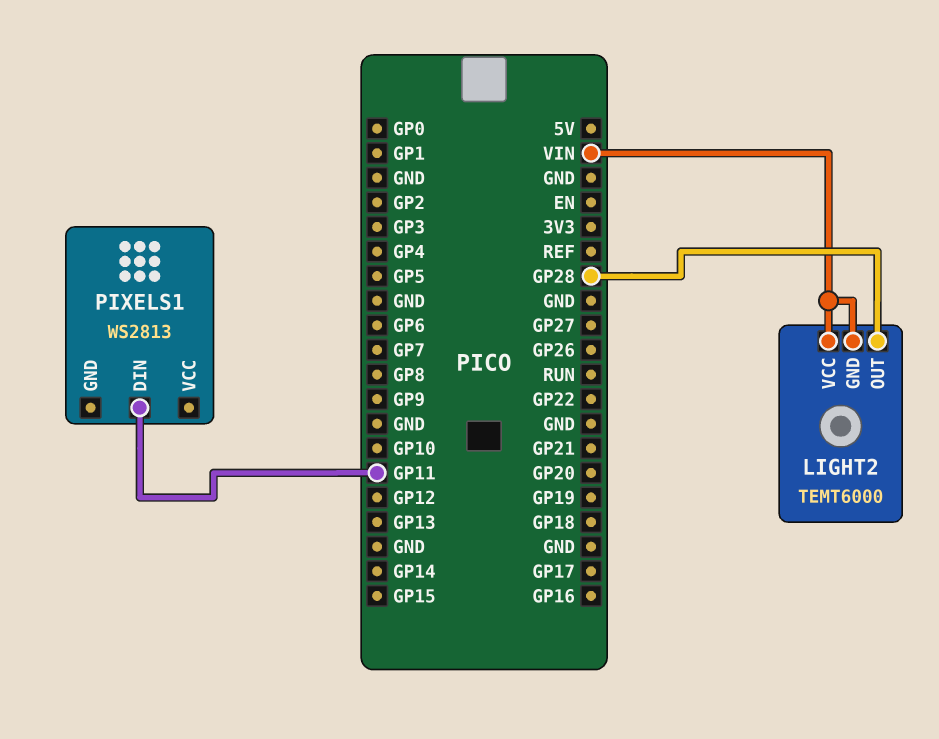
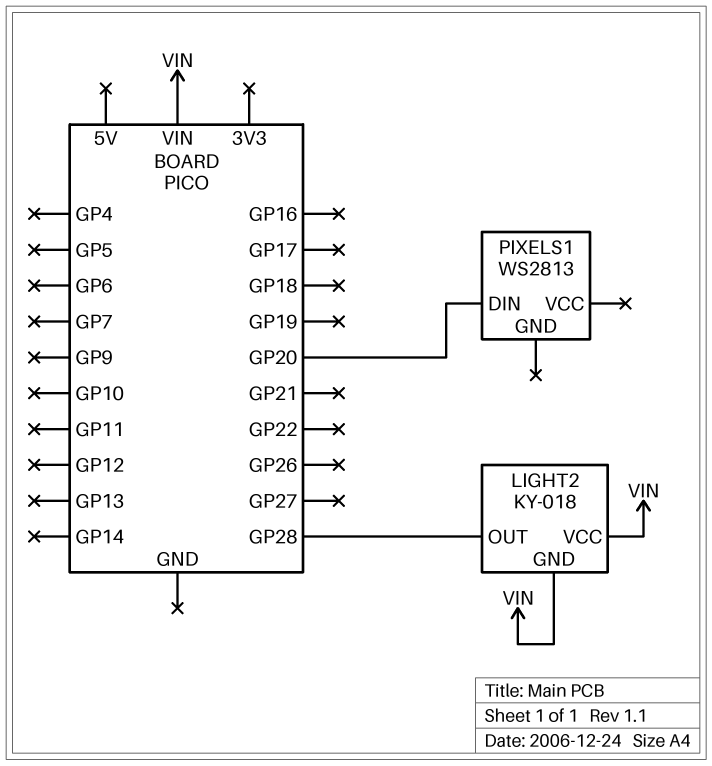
LIGHT2: TEMT6000 -> KY-018
PIXELS1 pin DIN: GP11 -> GP20

